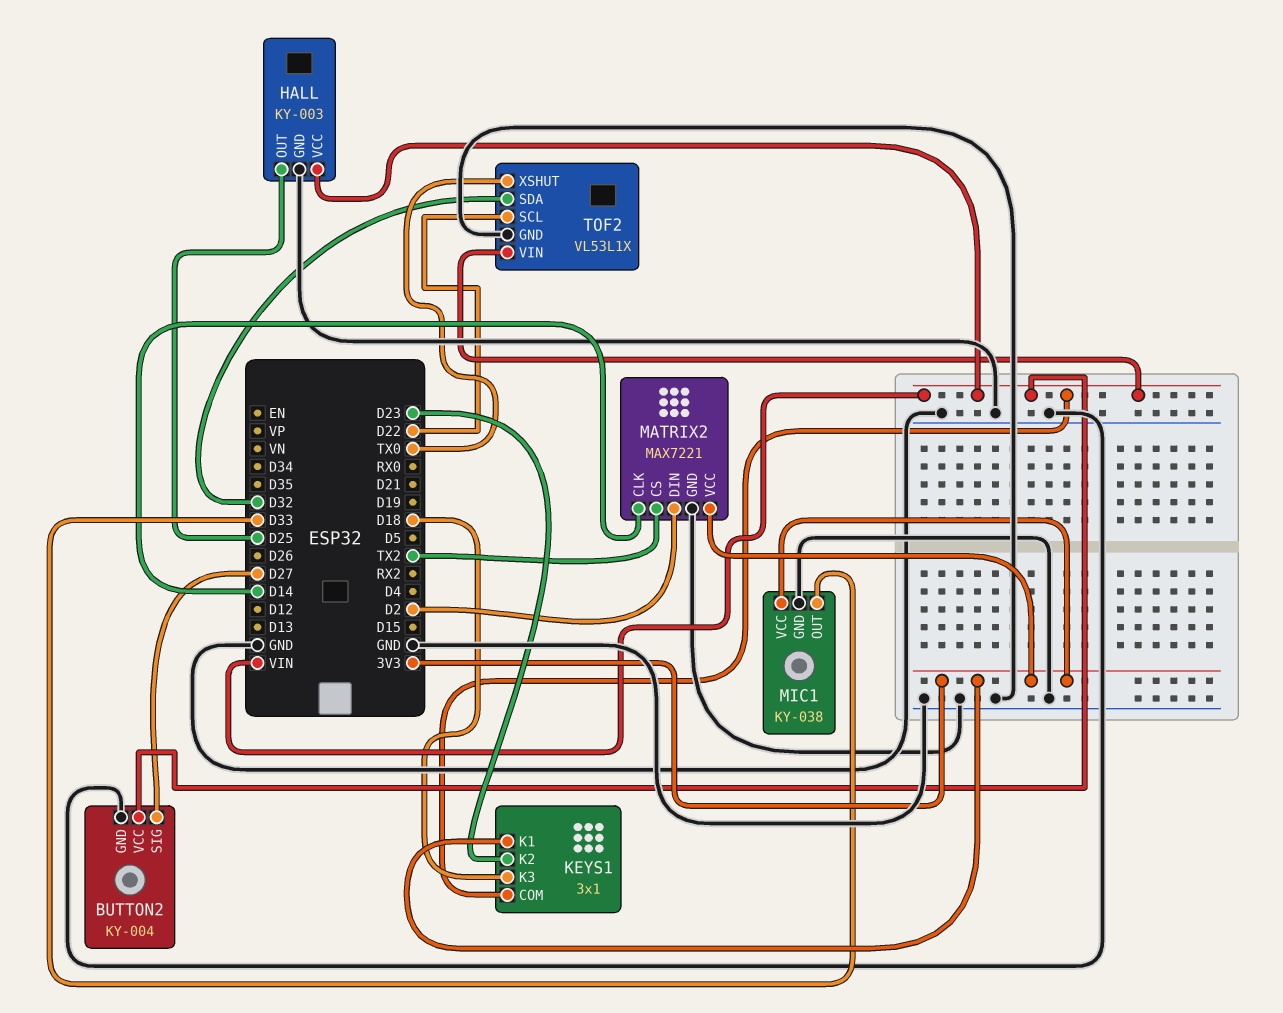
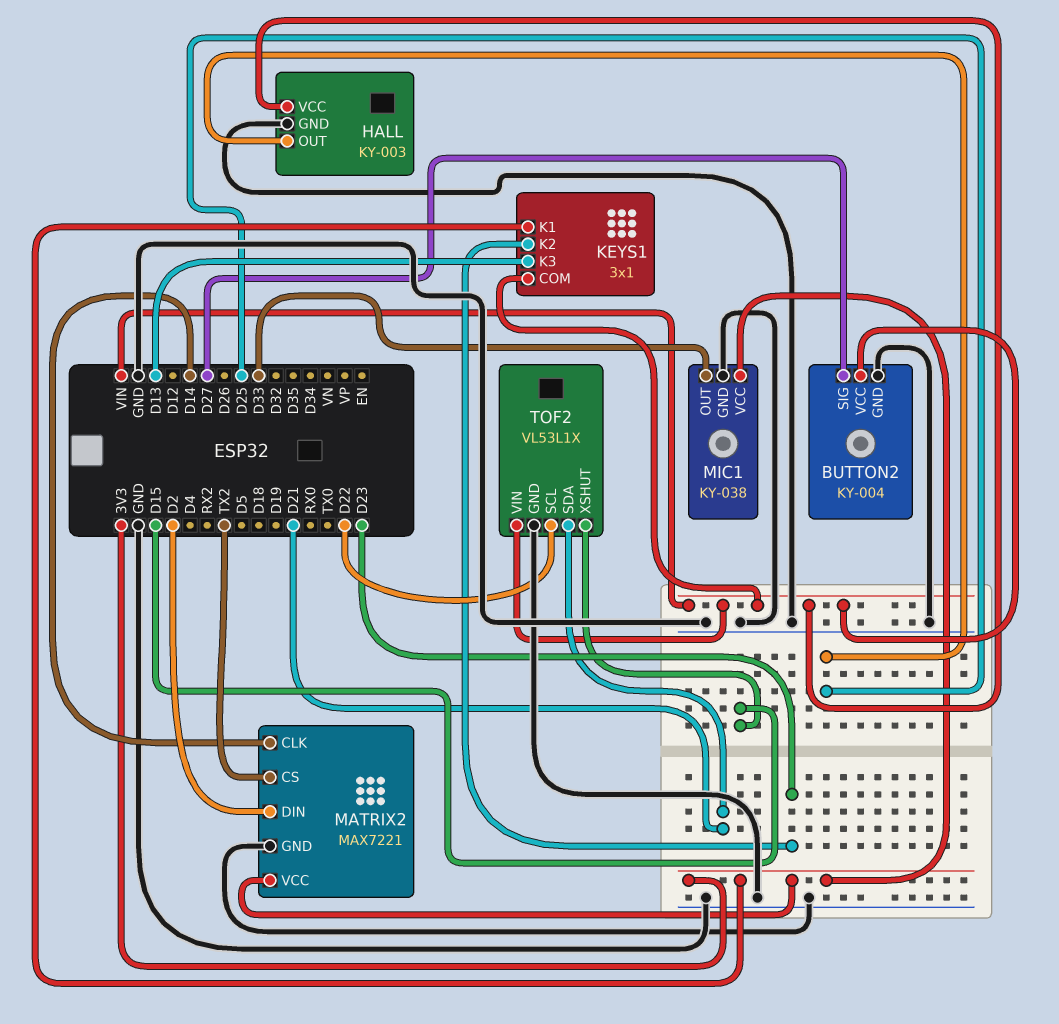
KEYS1 pin K3: D18 -> D13
TOF2 pin SDA: D32 -> D21
TOF2 pin XSHUT: TX0 -> D15

